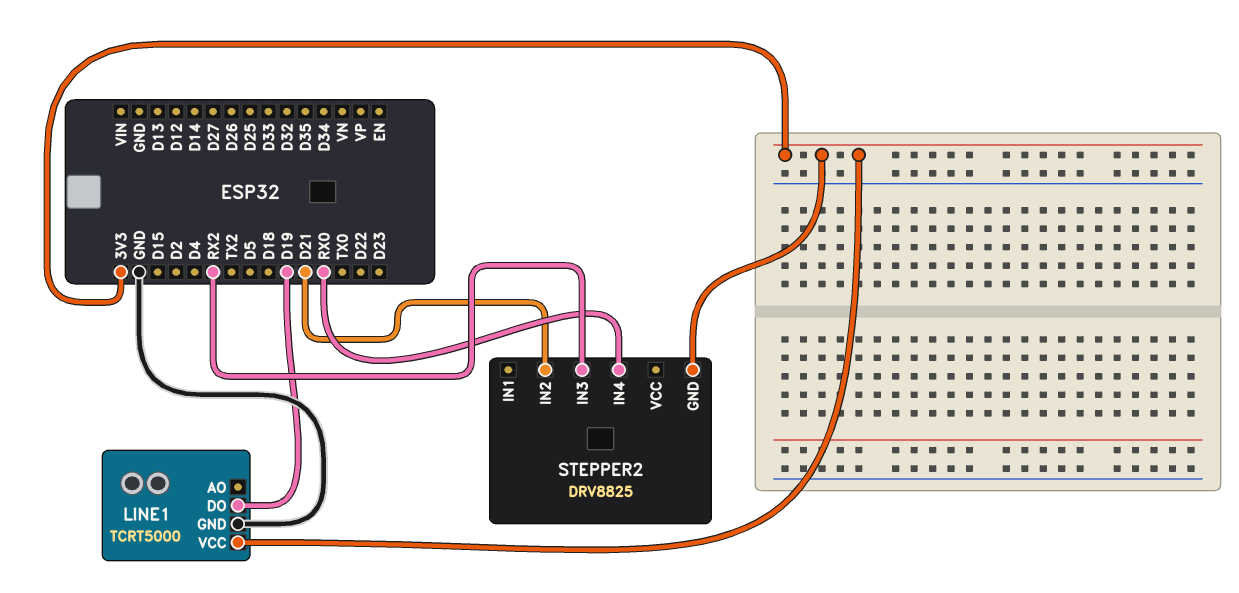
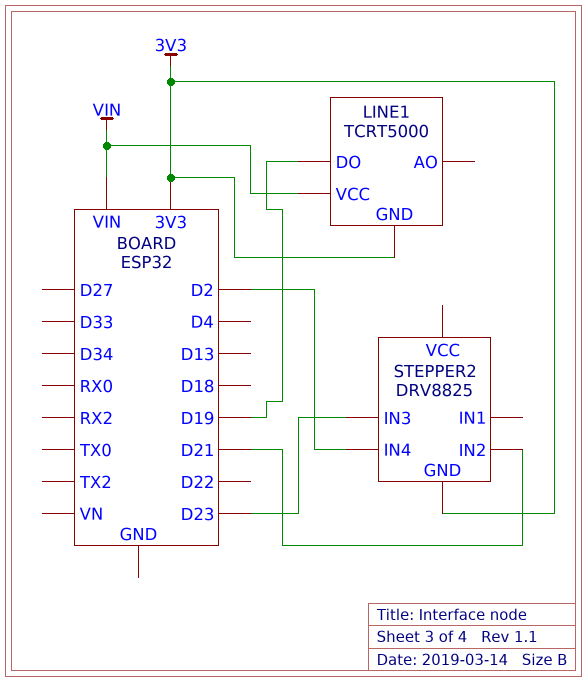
LINE1 pin GND: GND -> 3V3
LINE1 pin VCC: 3V3 -> VIN
STEPPER2 pin IN3: RX2 -> D23
STEPPER2 pin IN4: RX0 -> D2

